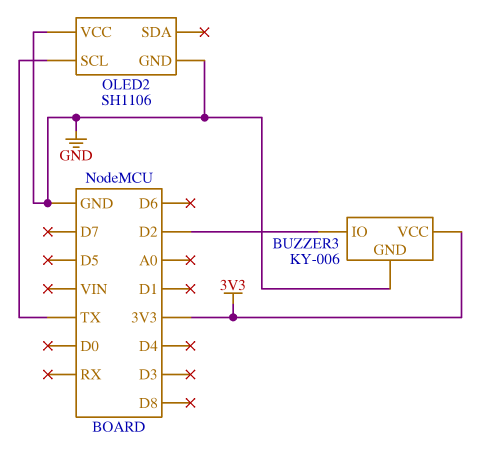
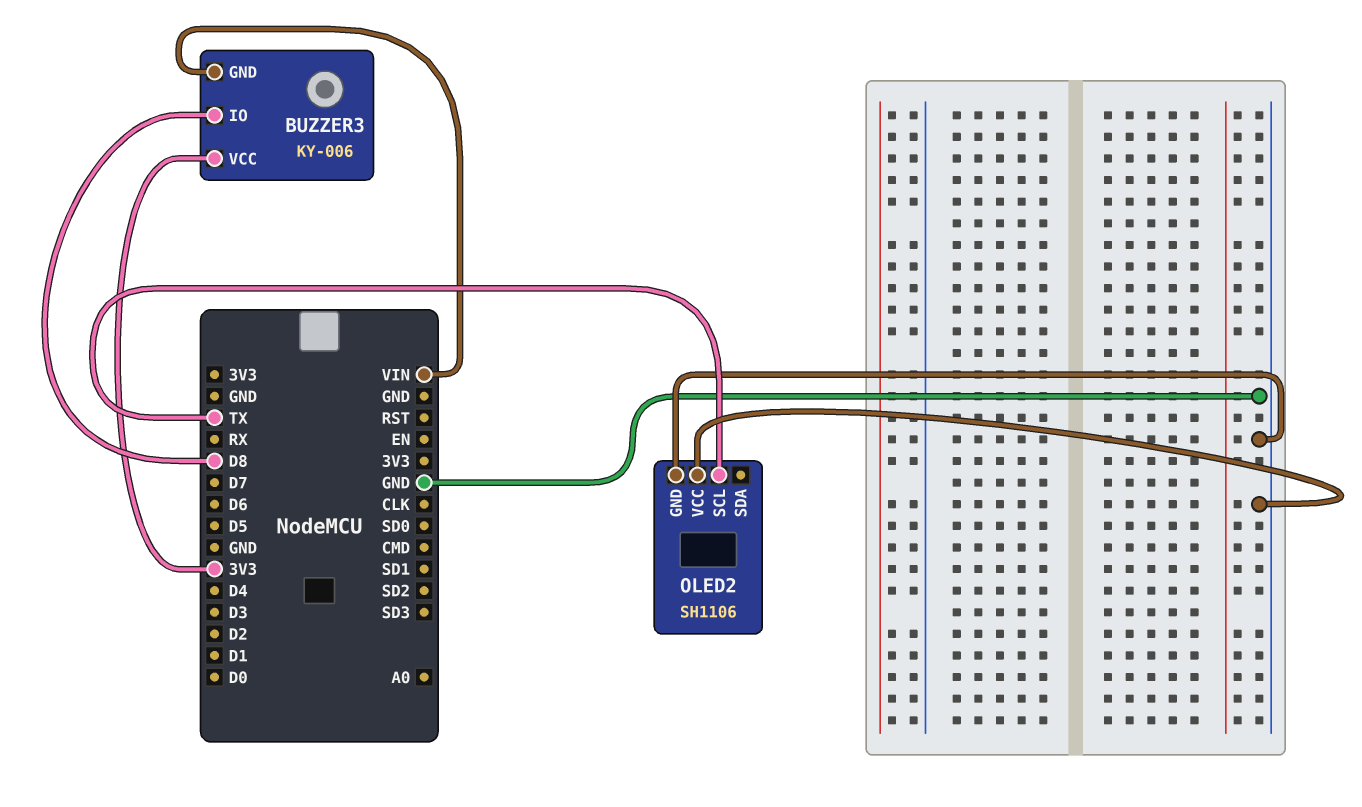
BUZZER3 pin GND: GND -> VIN
BUZZER3 pin IO: D2 -> D8

